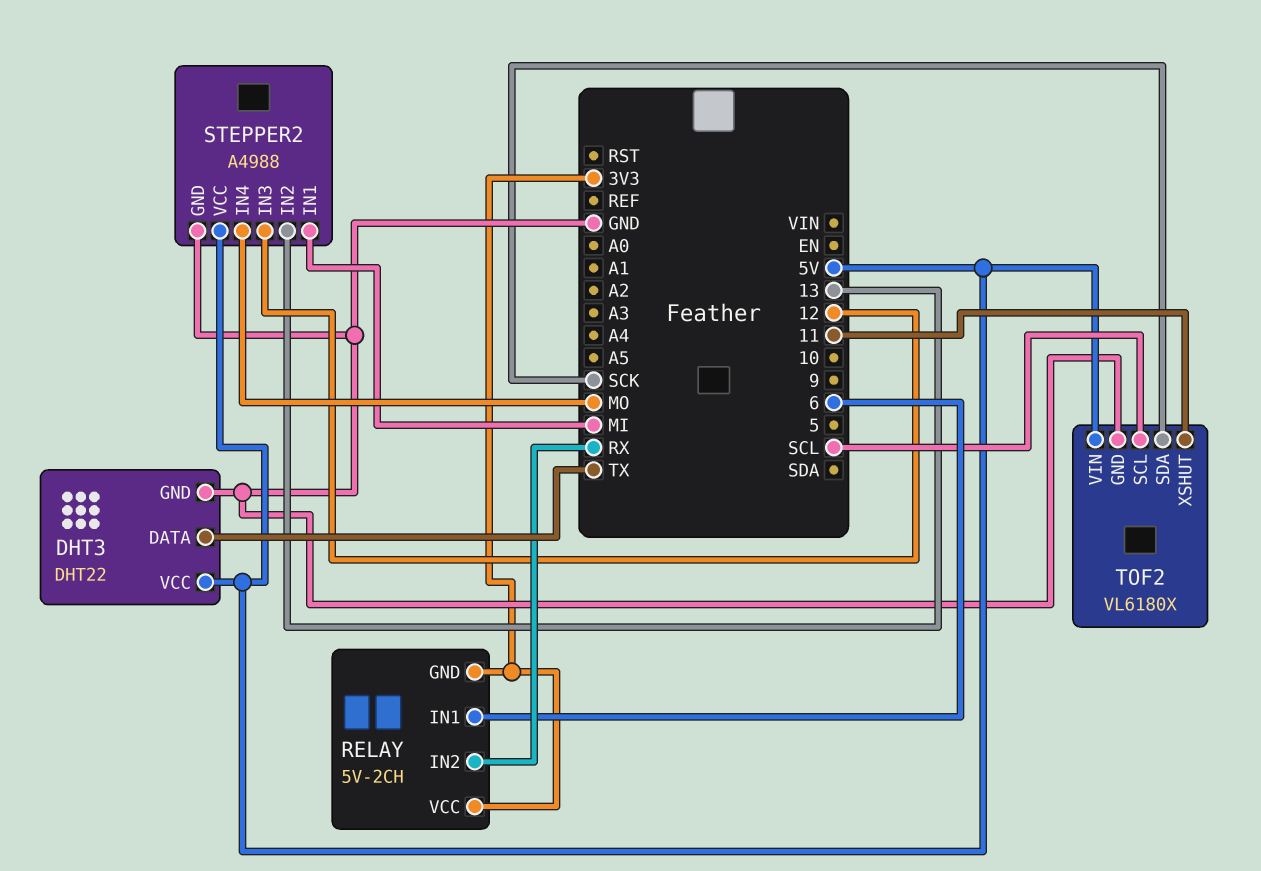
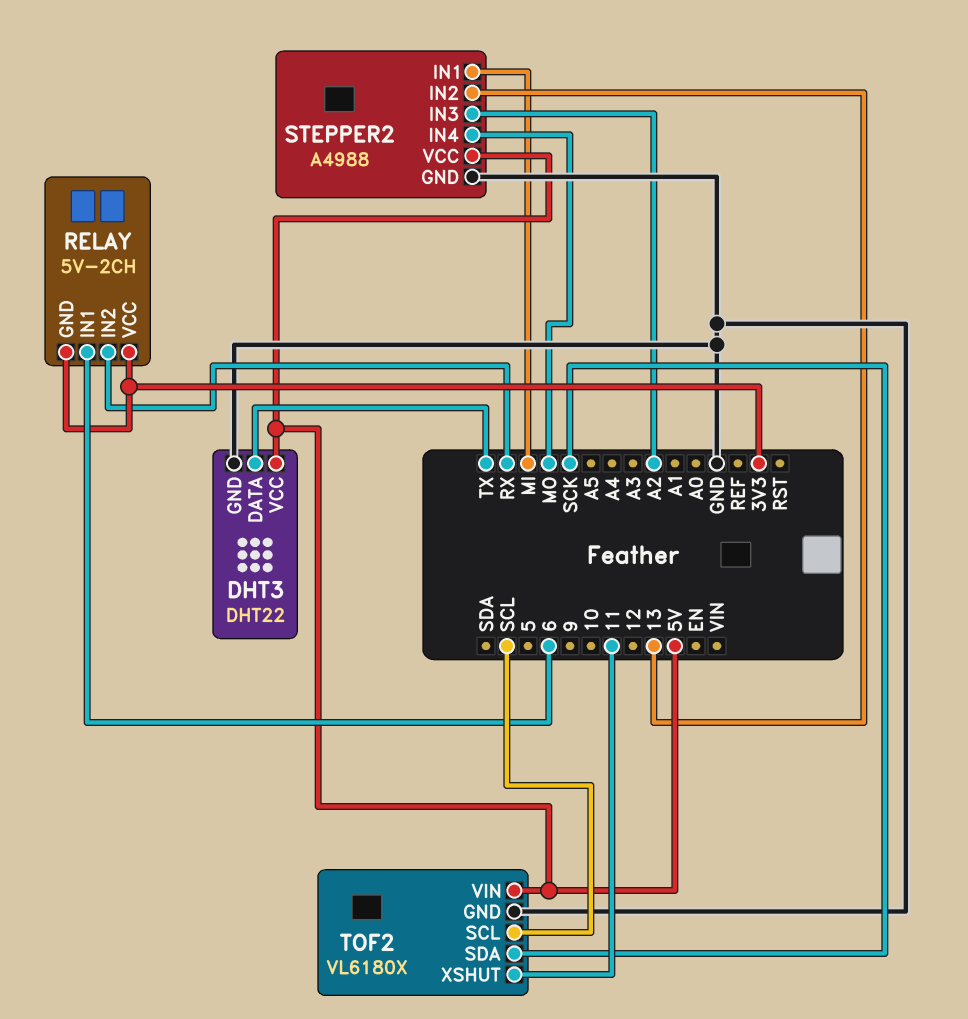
STEPPER2 pin IN3: 12 -> A2

